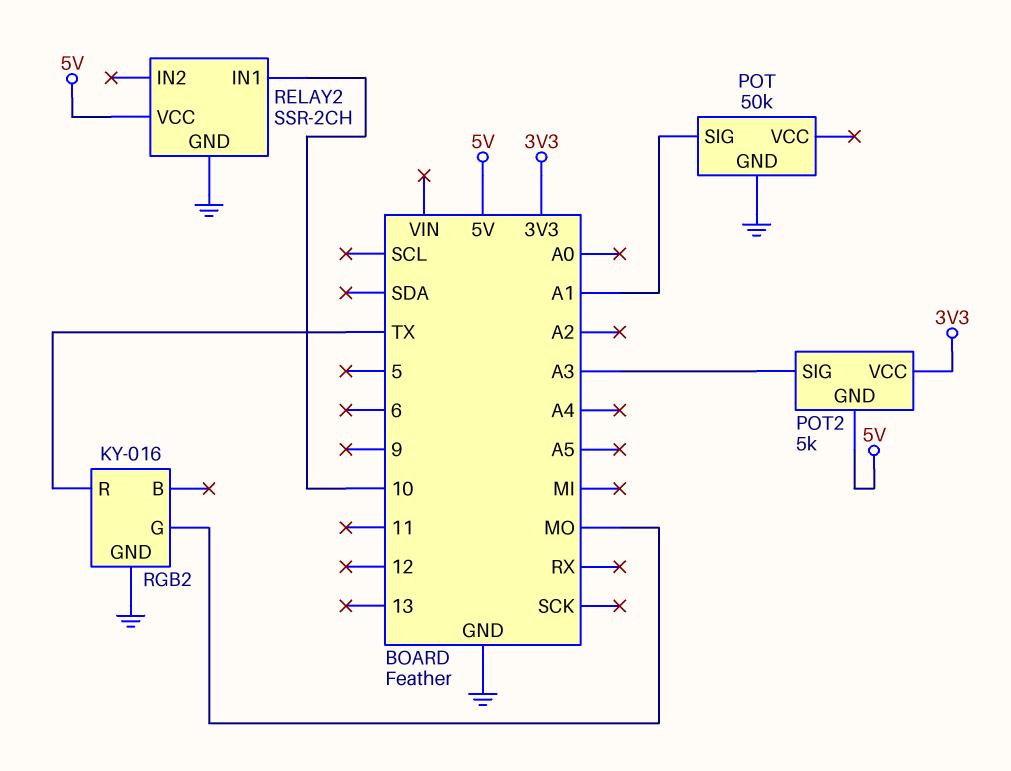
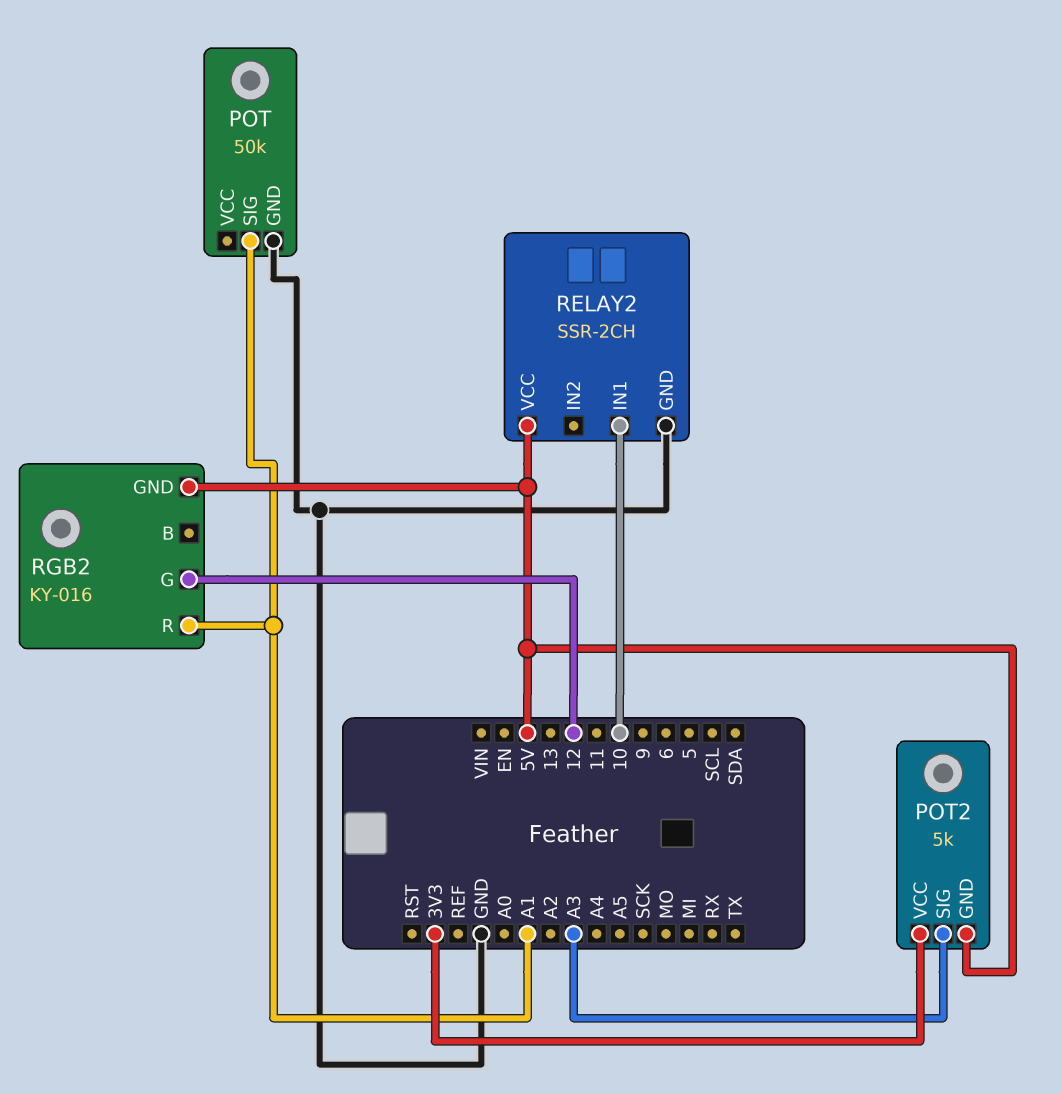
RGB2 pin G: MO -> 12
RGB2 pin GND: GND -> 5V
RGB2 pin R: TX -> A1

